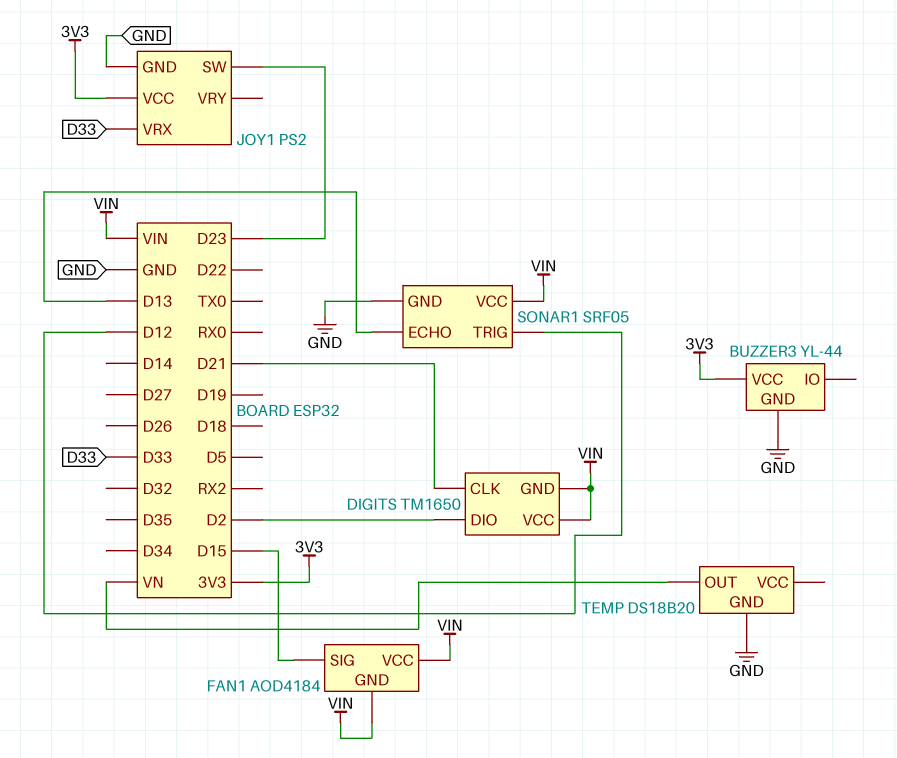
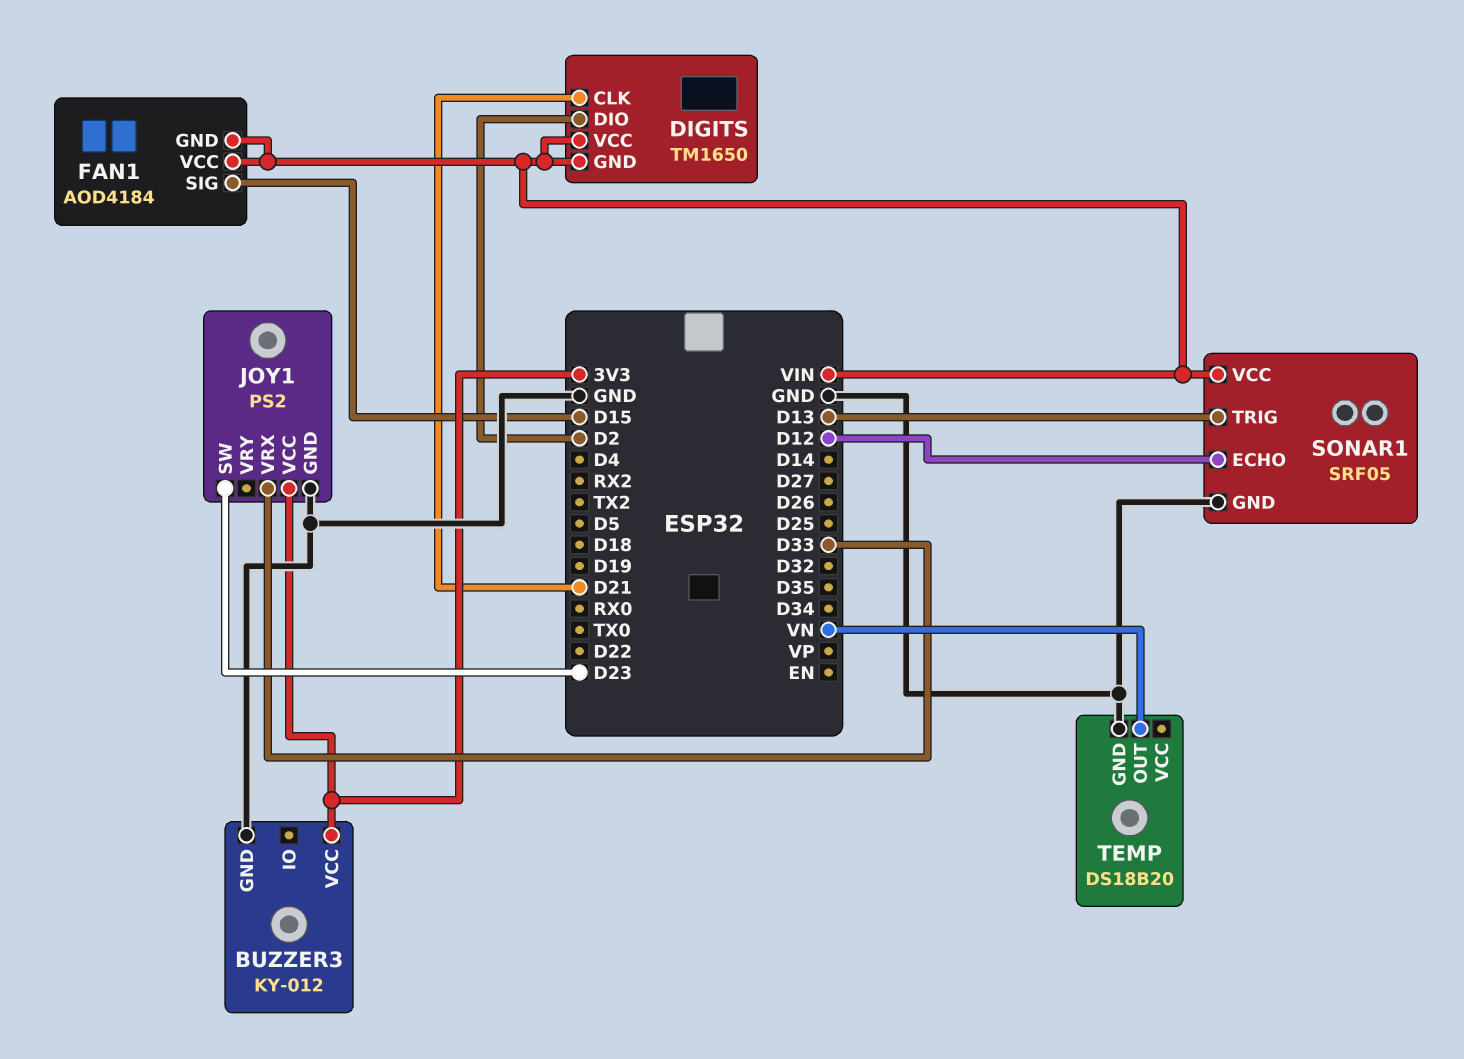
BUZZER3: YL-44 -> KY-012
SONAR1 pin ECHO: D13 -> D12
SONAR1 pin TRIG: D12 -> D13

